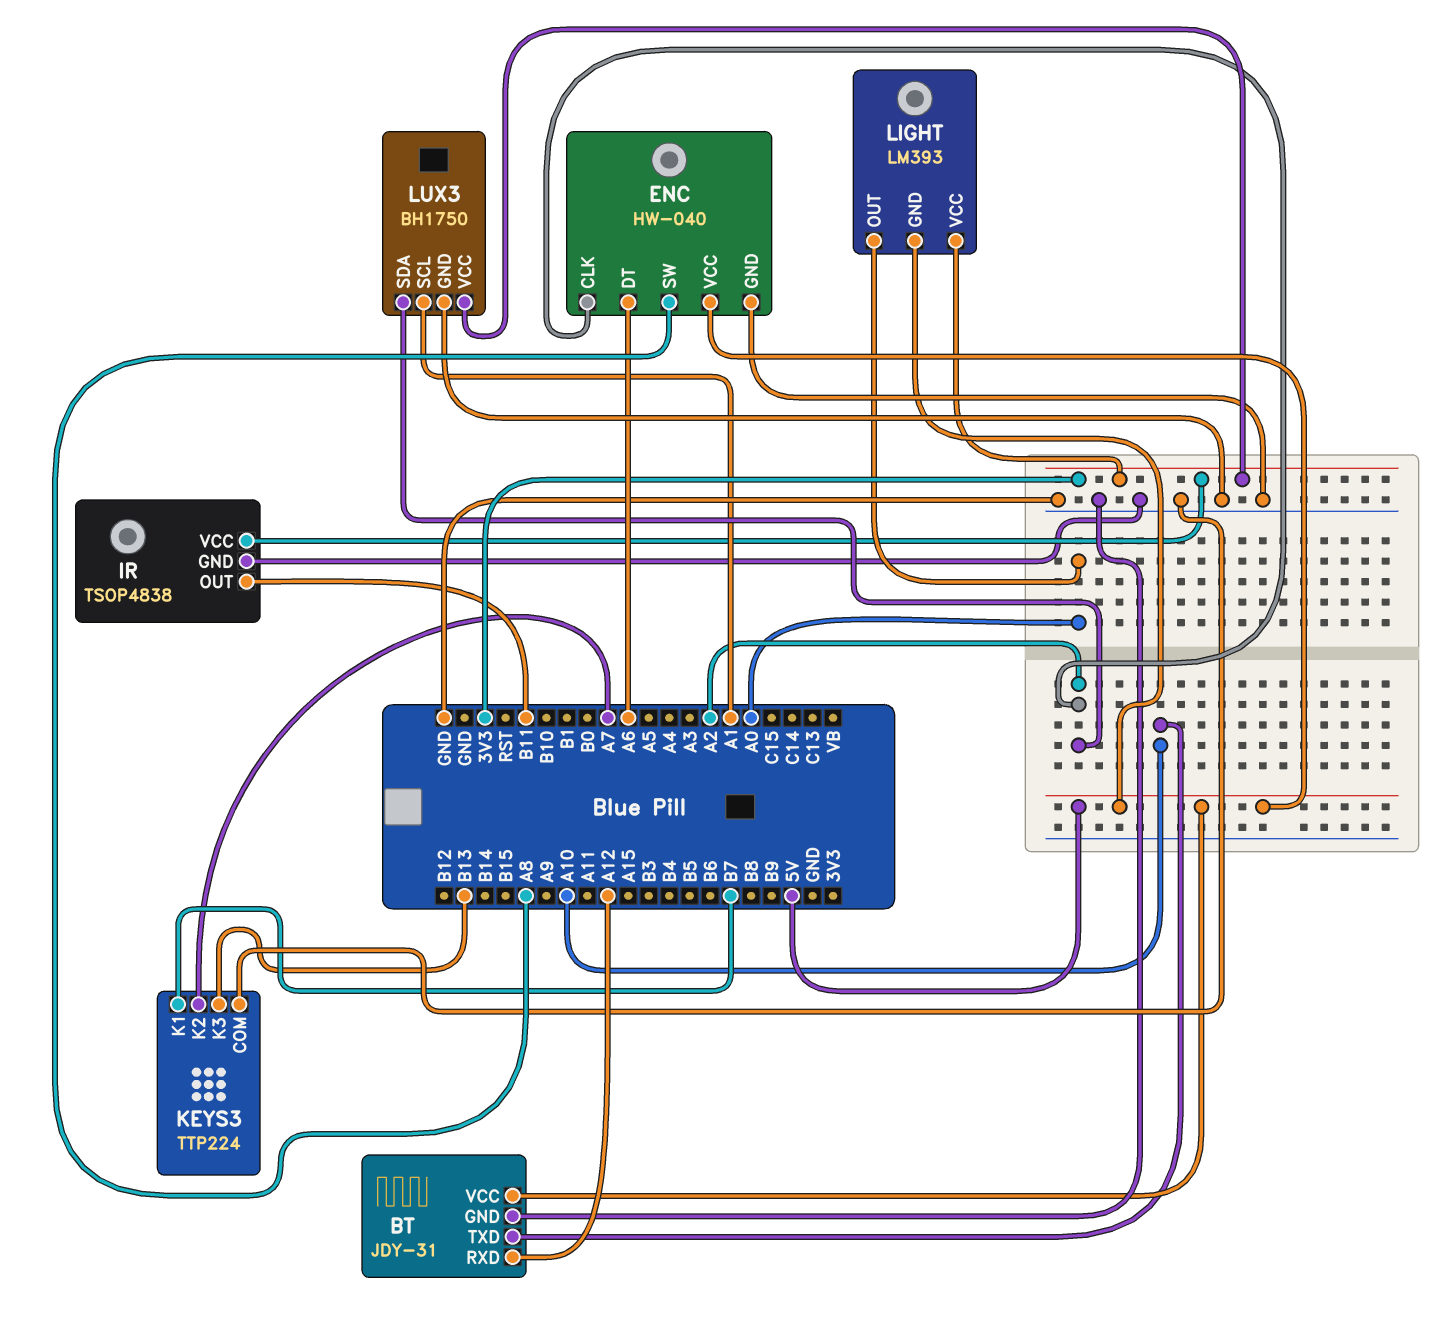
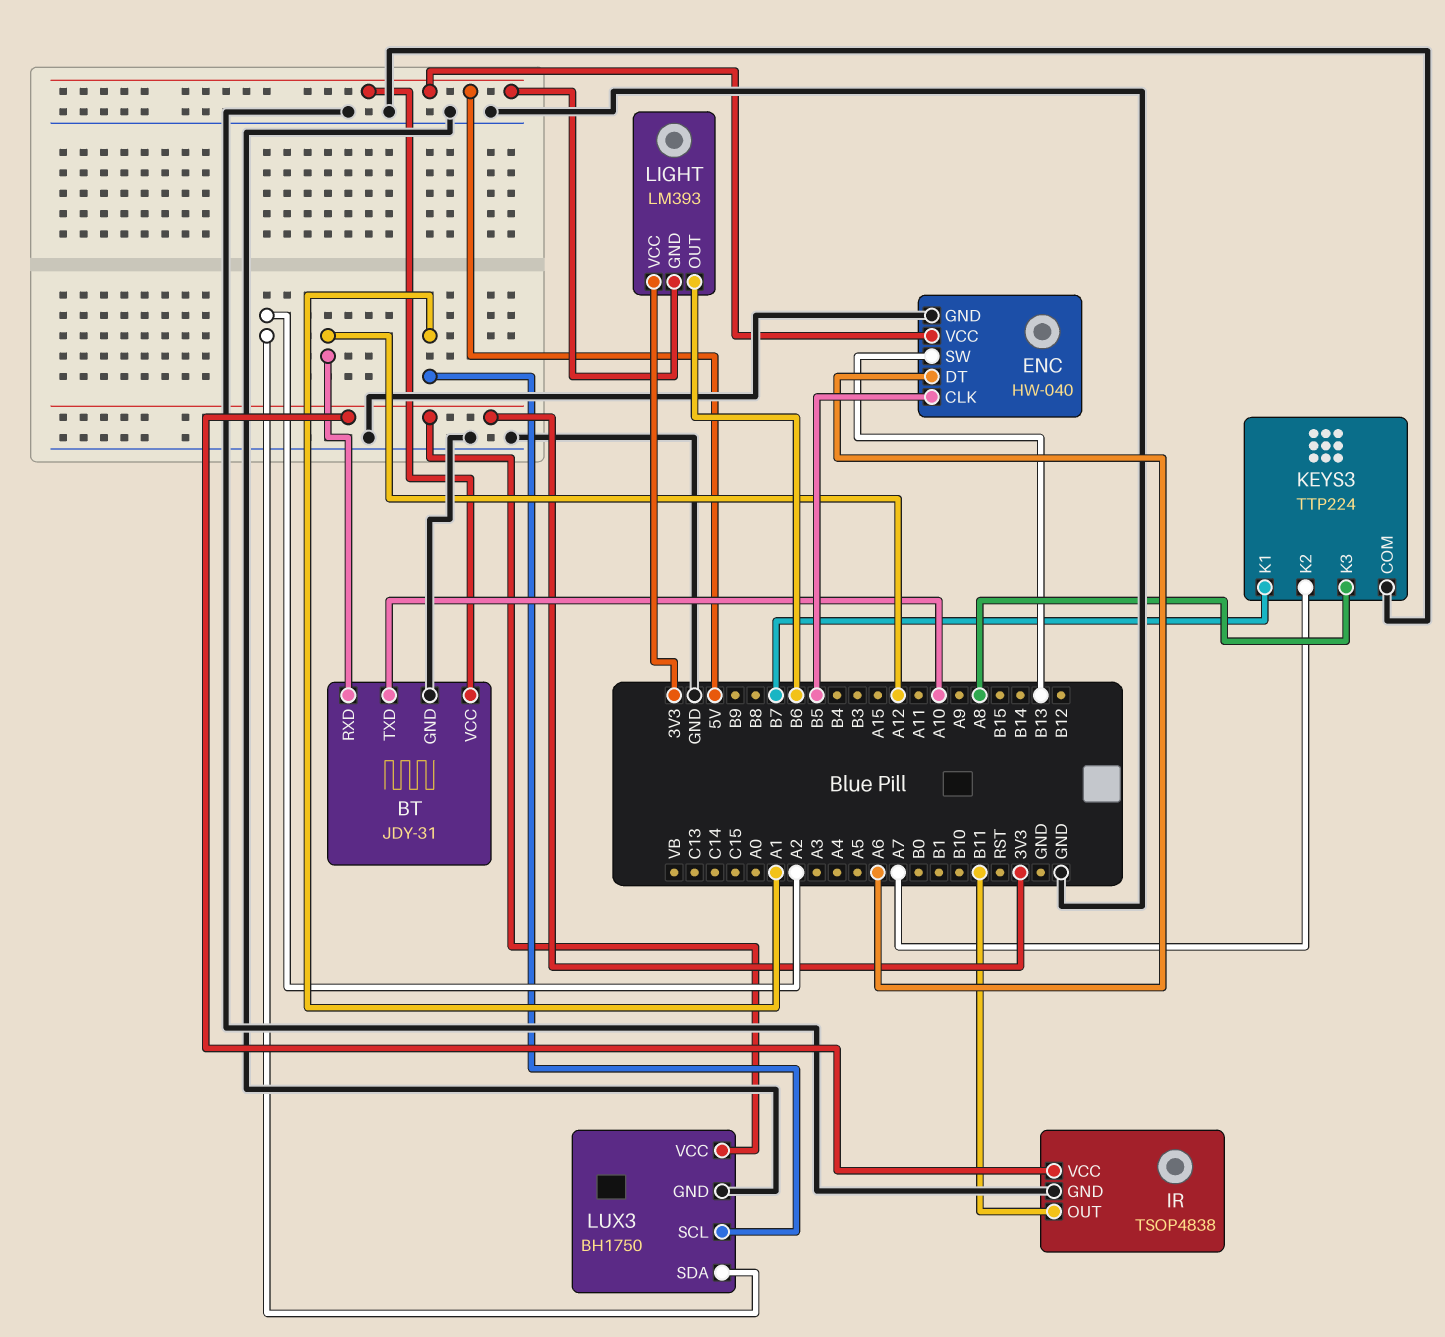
ENC pin CLK: A2 -> B5
ENC pin SW: A8 -> B13
KEYS3 pin K3: B13 -> A8
LIGHT pin OUT: A0 -> B6

